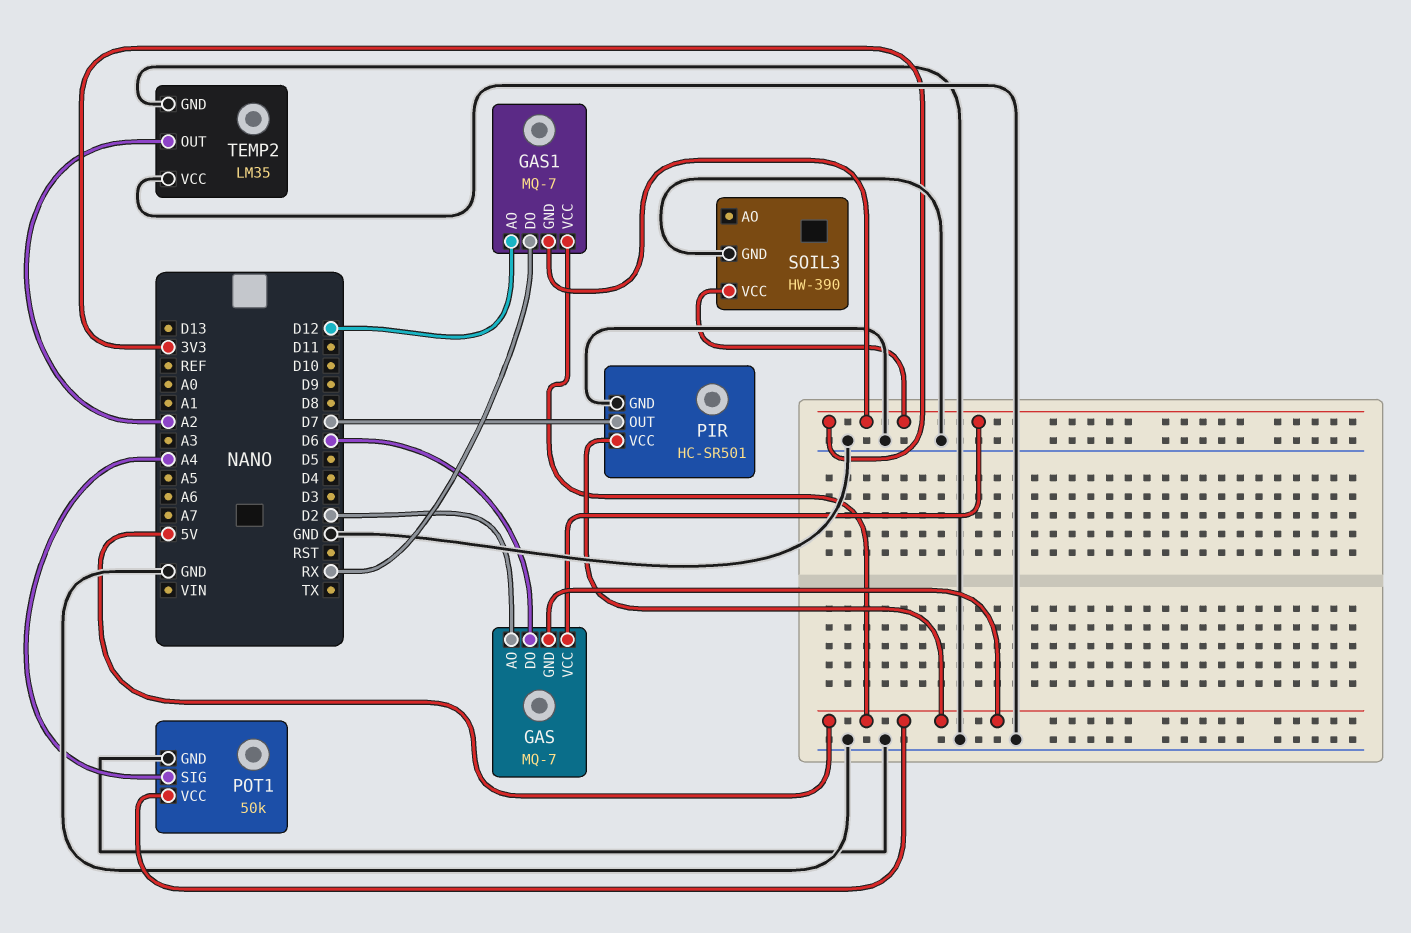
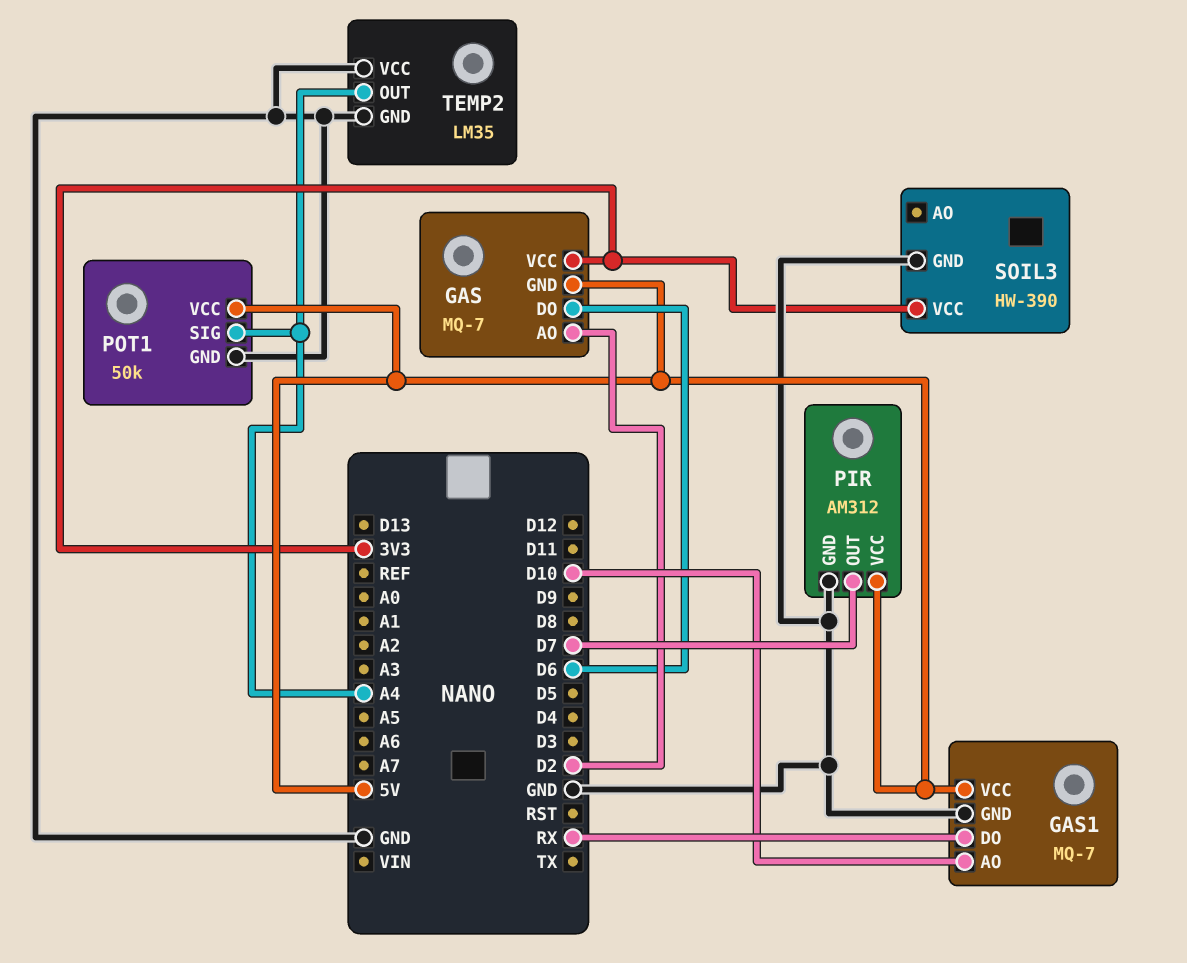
GAS1 pin AO: D12 -> D10
GAS1 pin GND: 3V3 -> GND
PIR: HC-SR501 -> AM312
TEMP2 pin OUT: A2 -> A4

